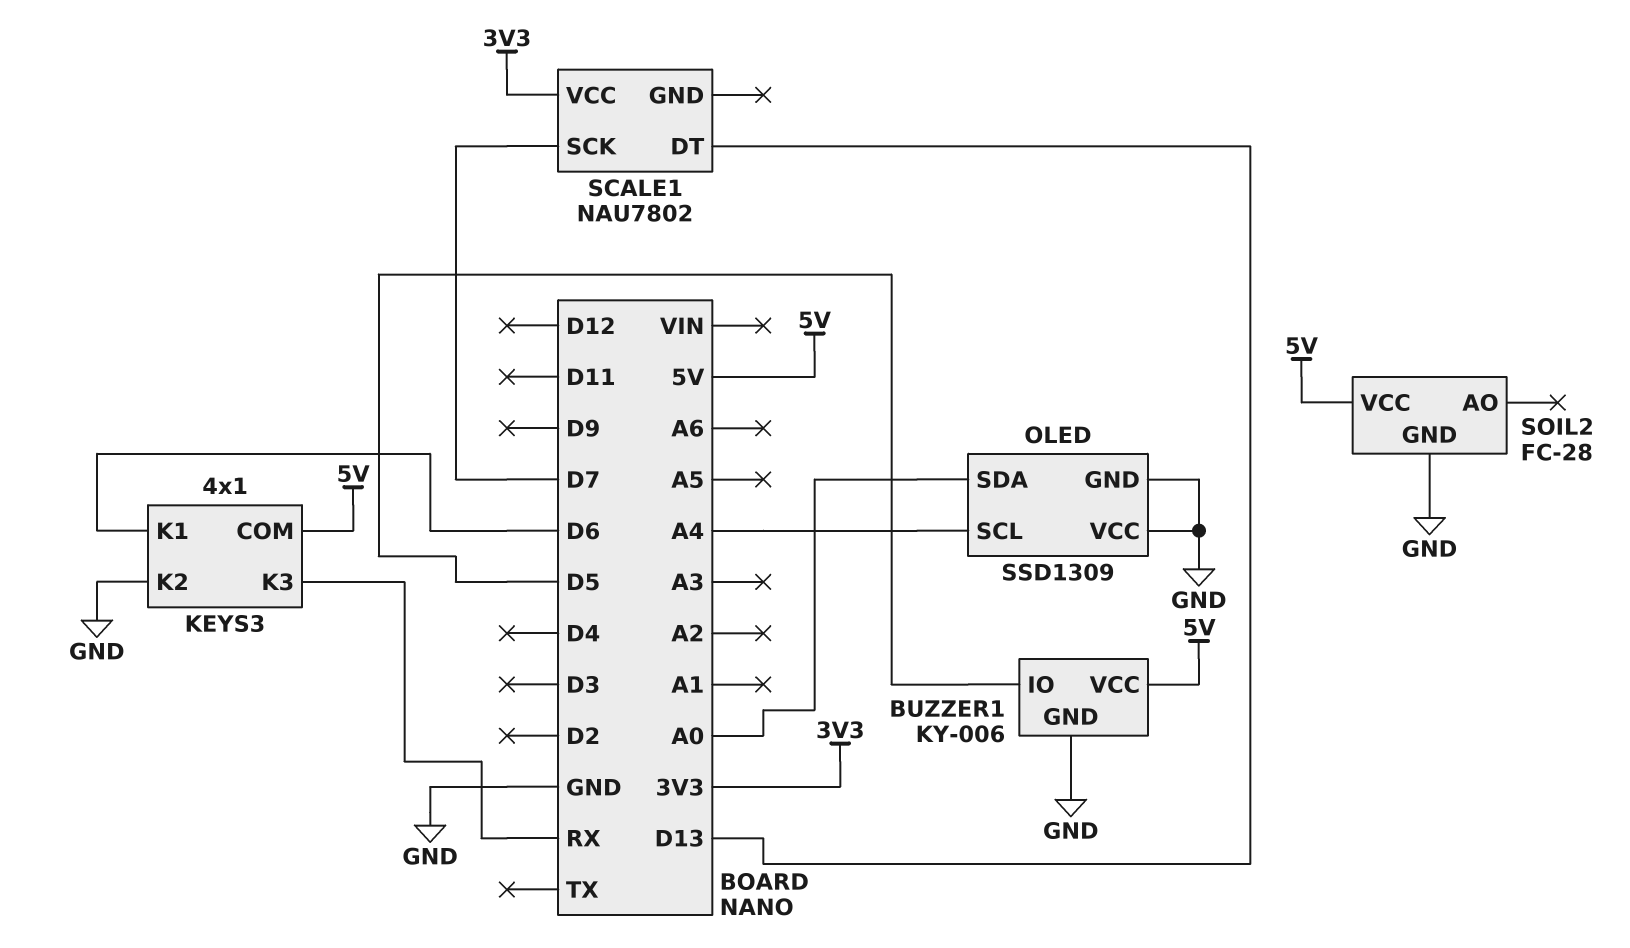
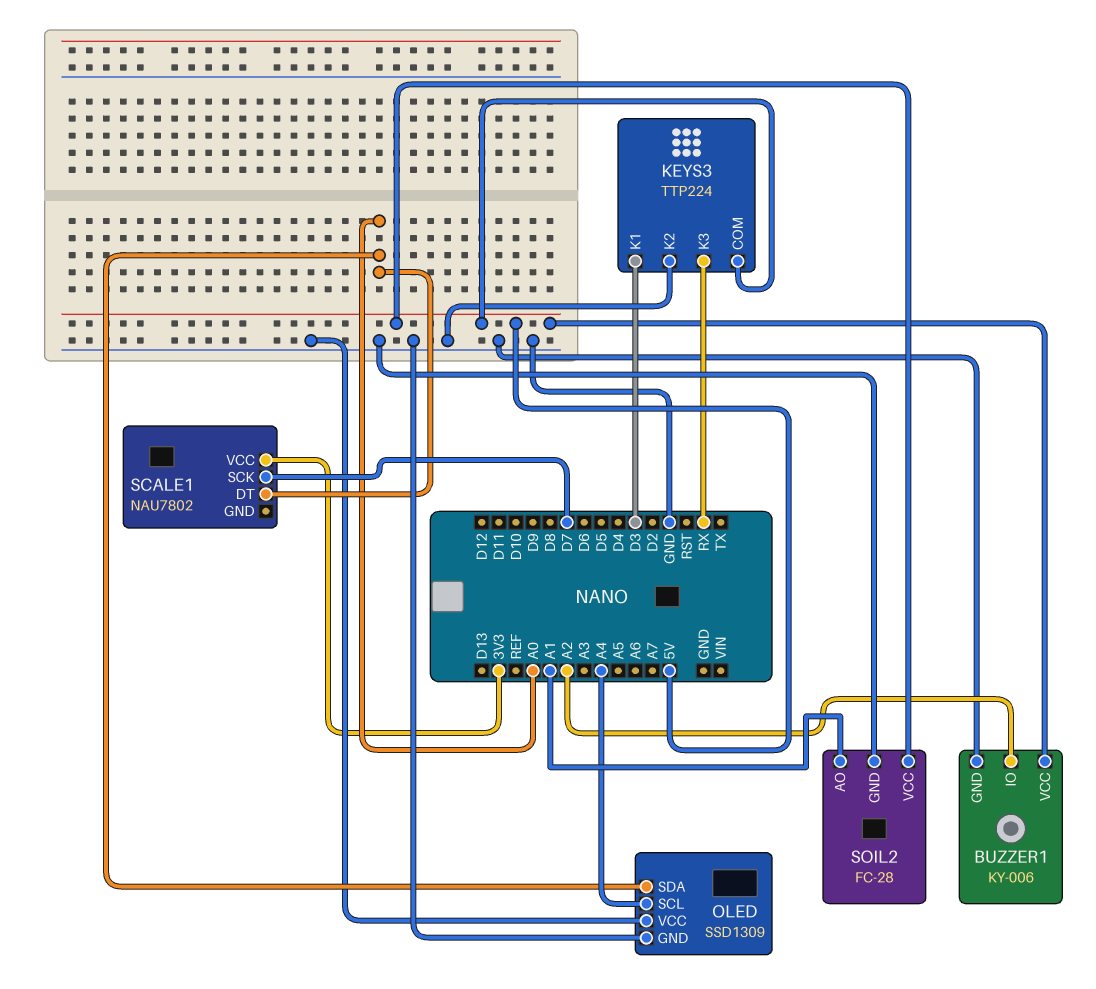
BUZZER1 pin IO: D5 -> A2
KEYS3: 4x1 -> TTP224
KEYS3 pin K1: D6 -> D3
SCALE1 pin DT: D13 -> A0
SOIL2 pin AO: none -> A1

